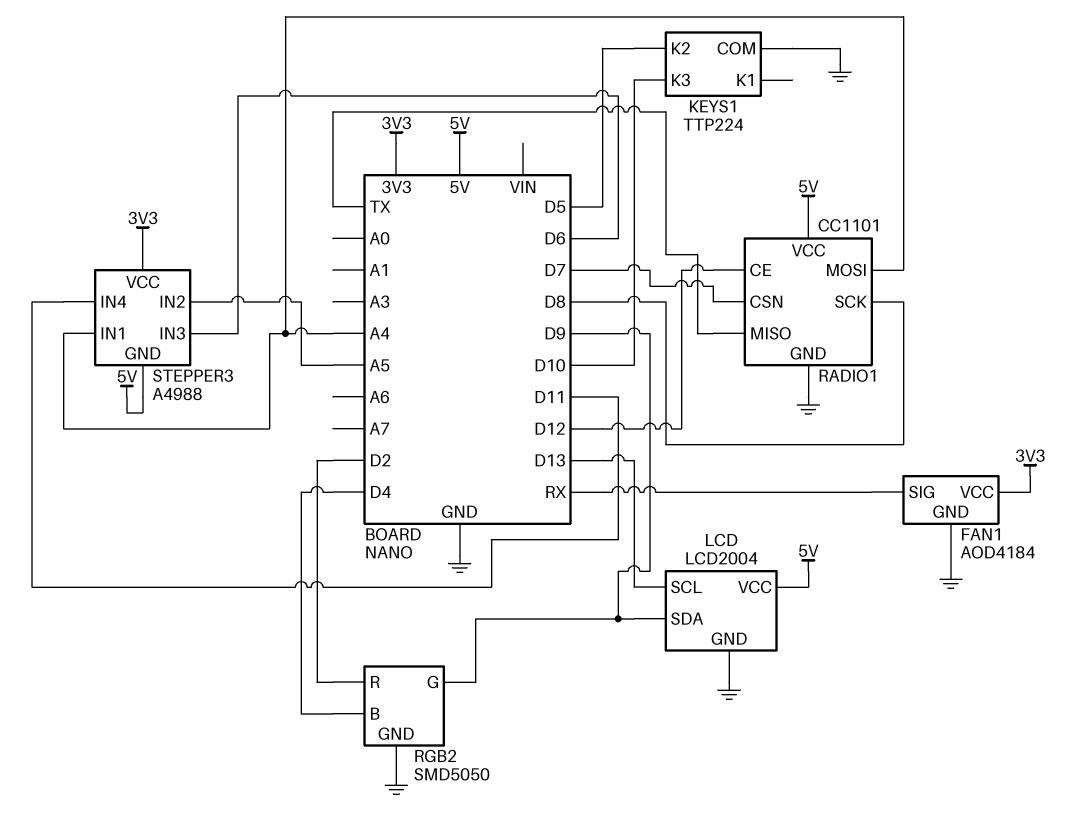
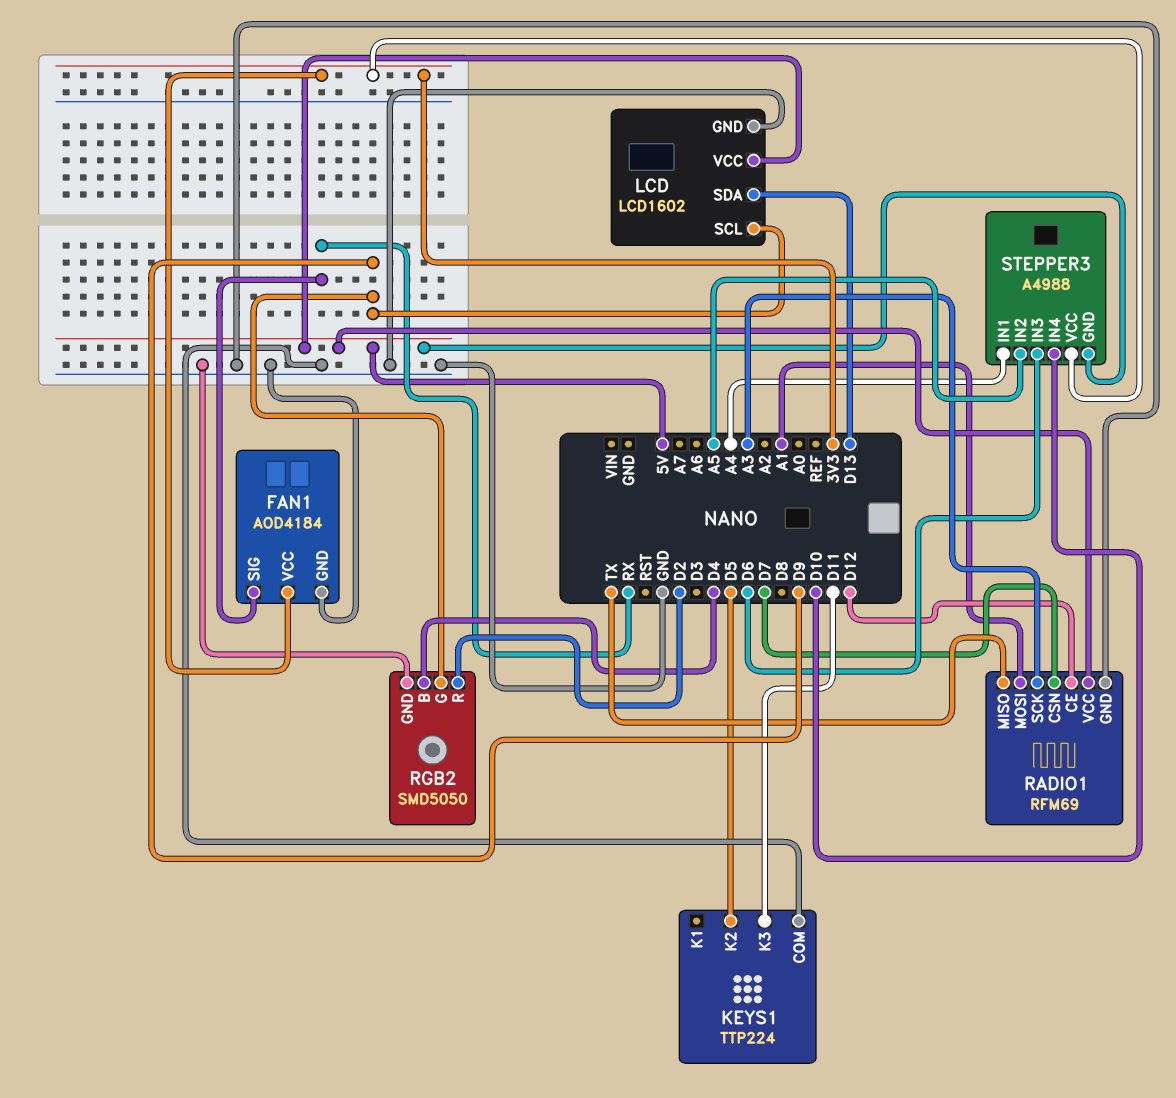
KEYS1 pin K3: D10 -> D11
LCD: LCD2004 -> LCD1602
LCD pin SCL: D13 -> D9
LCD pin SDA: D9 -> D13
RADIO1: CC1101 -> RFM69
RADIO1 pin MOSI: A4 -> A1
RADIO1 pin SCK: D8 -> A3
STEPPER3 pin IN4: D11 -> D10

